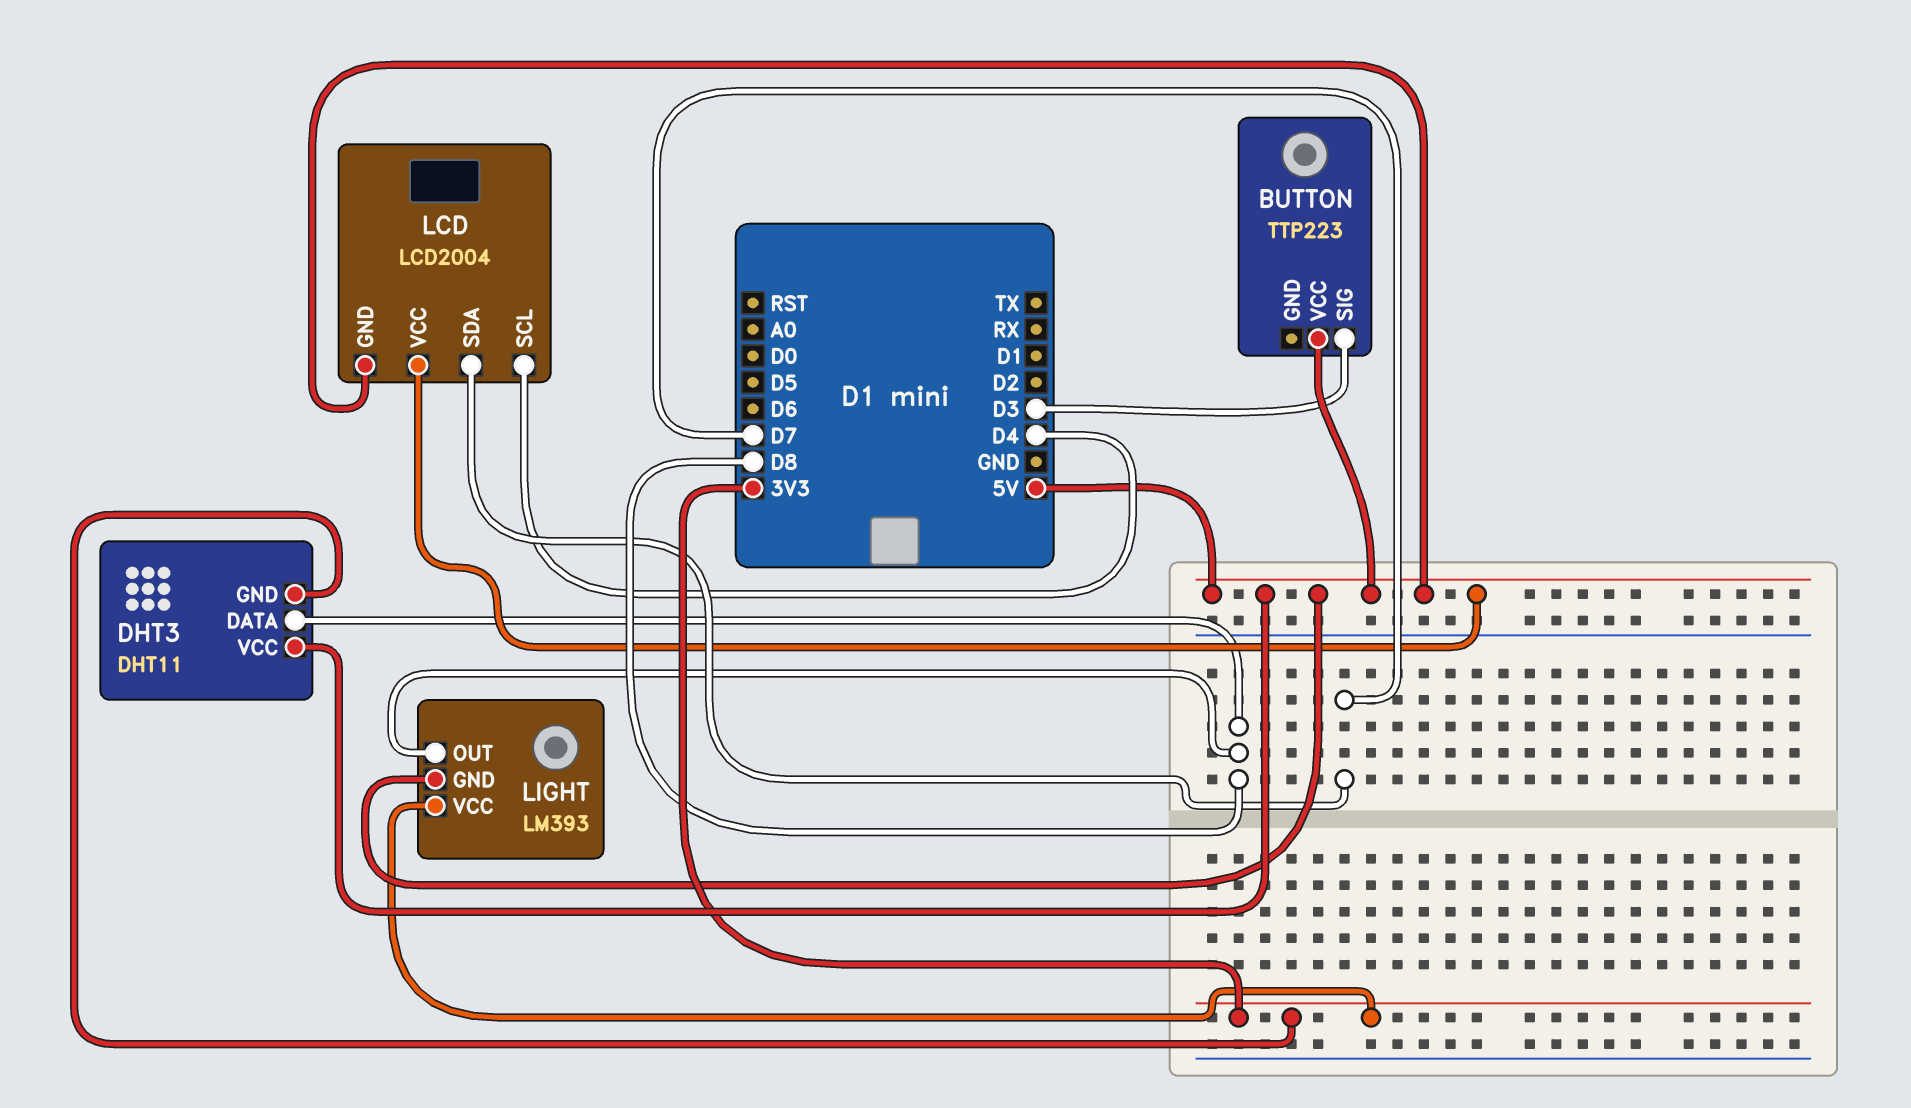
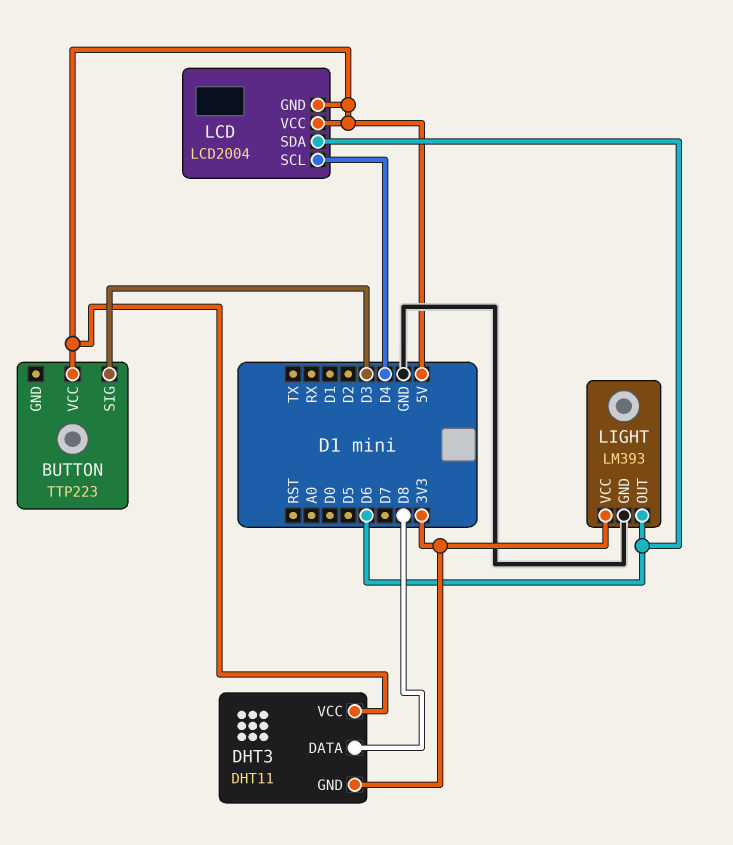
LCD pin SDA: D7 -> D6
LIGHT pin GND: 5V -> GND
LIGHT pin OUT: D8 -> D6

